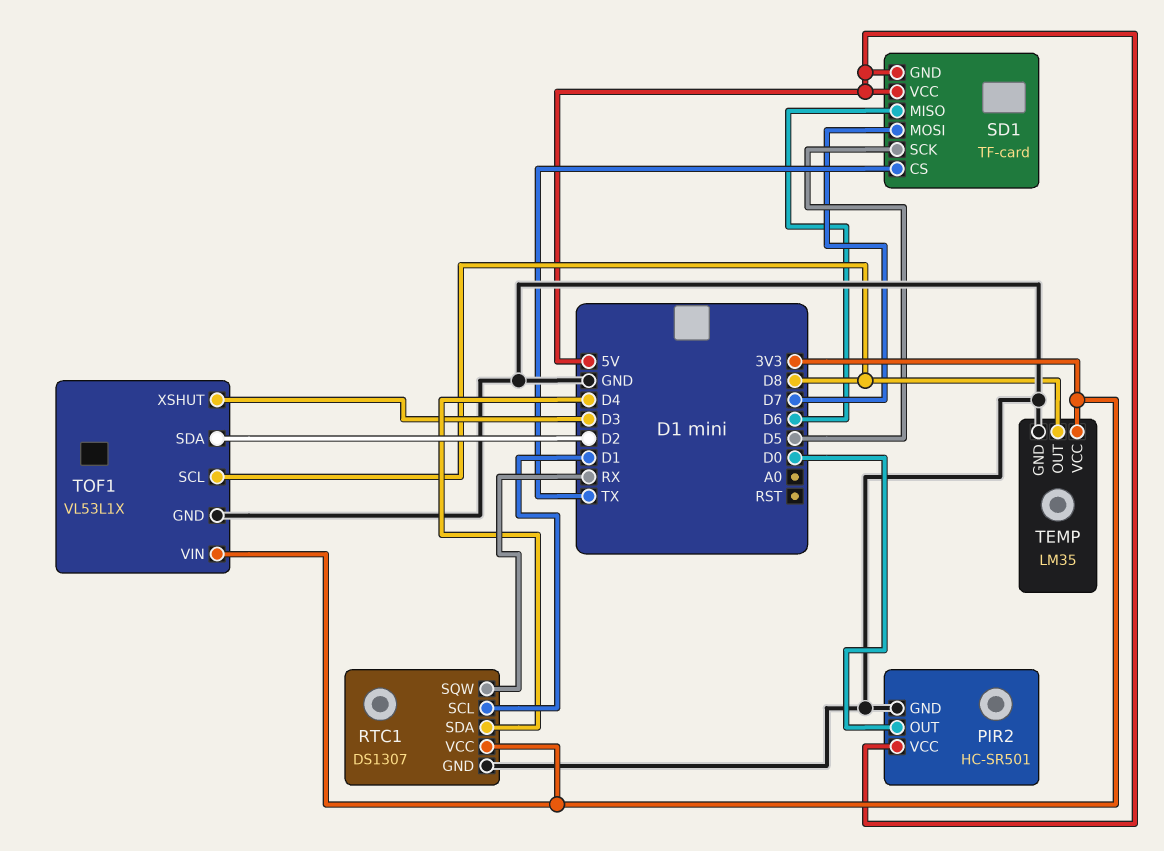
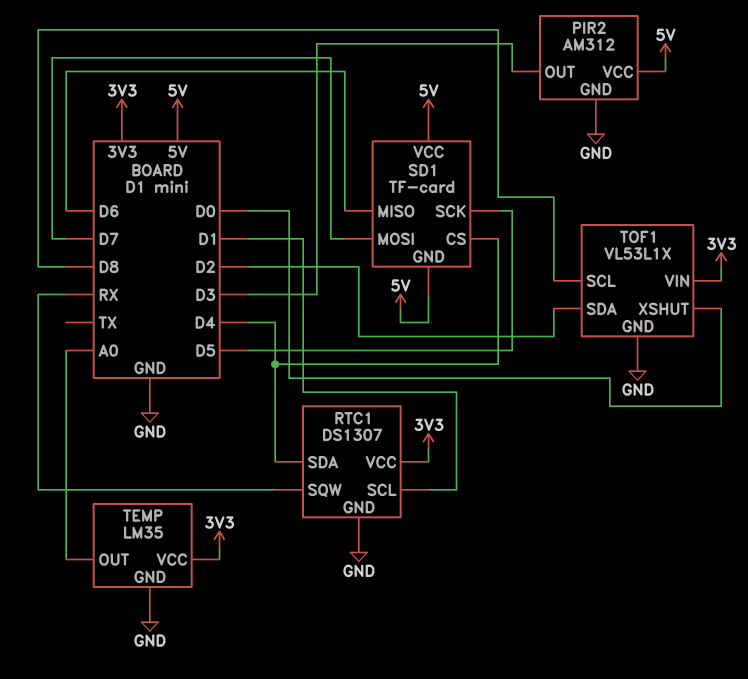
PIR2: HC-SR501 -> AM312
PIR2 pin OUT: D0 -> D3
SD1 pin CS: TX -> D4
TEMP pin OUT: D8 -> A0
TOF1 pin XSHUT: D3 -> D0

